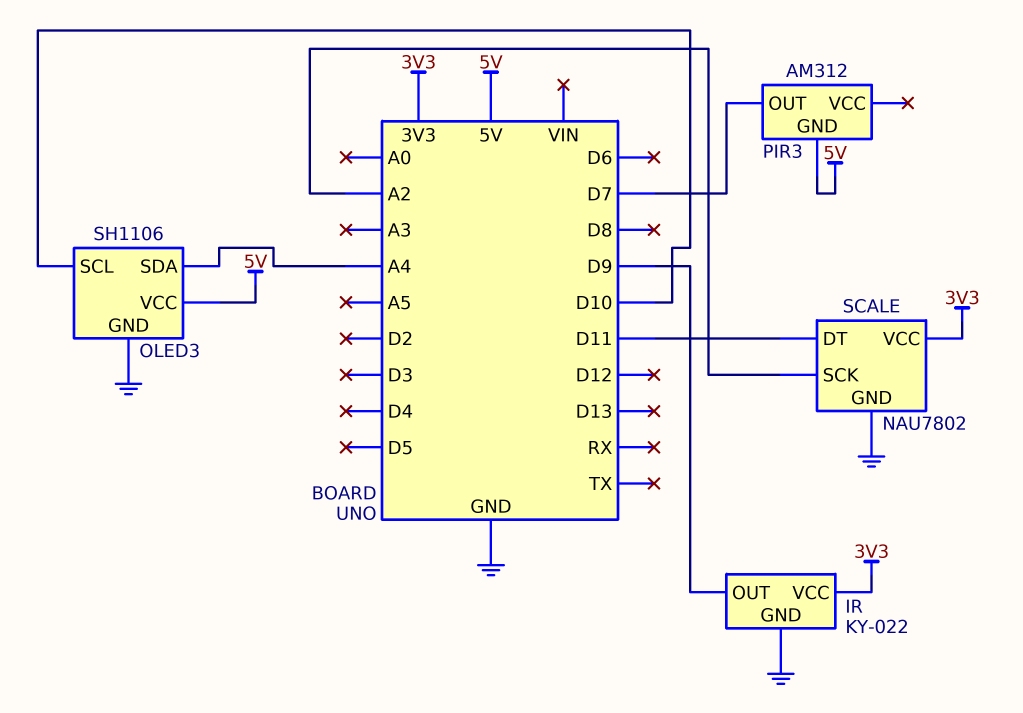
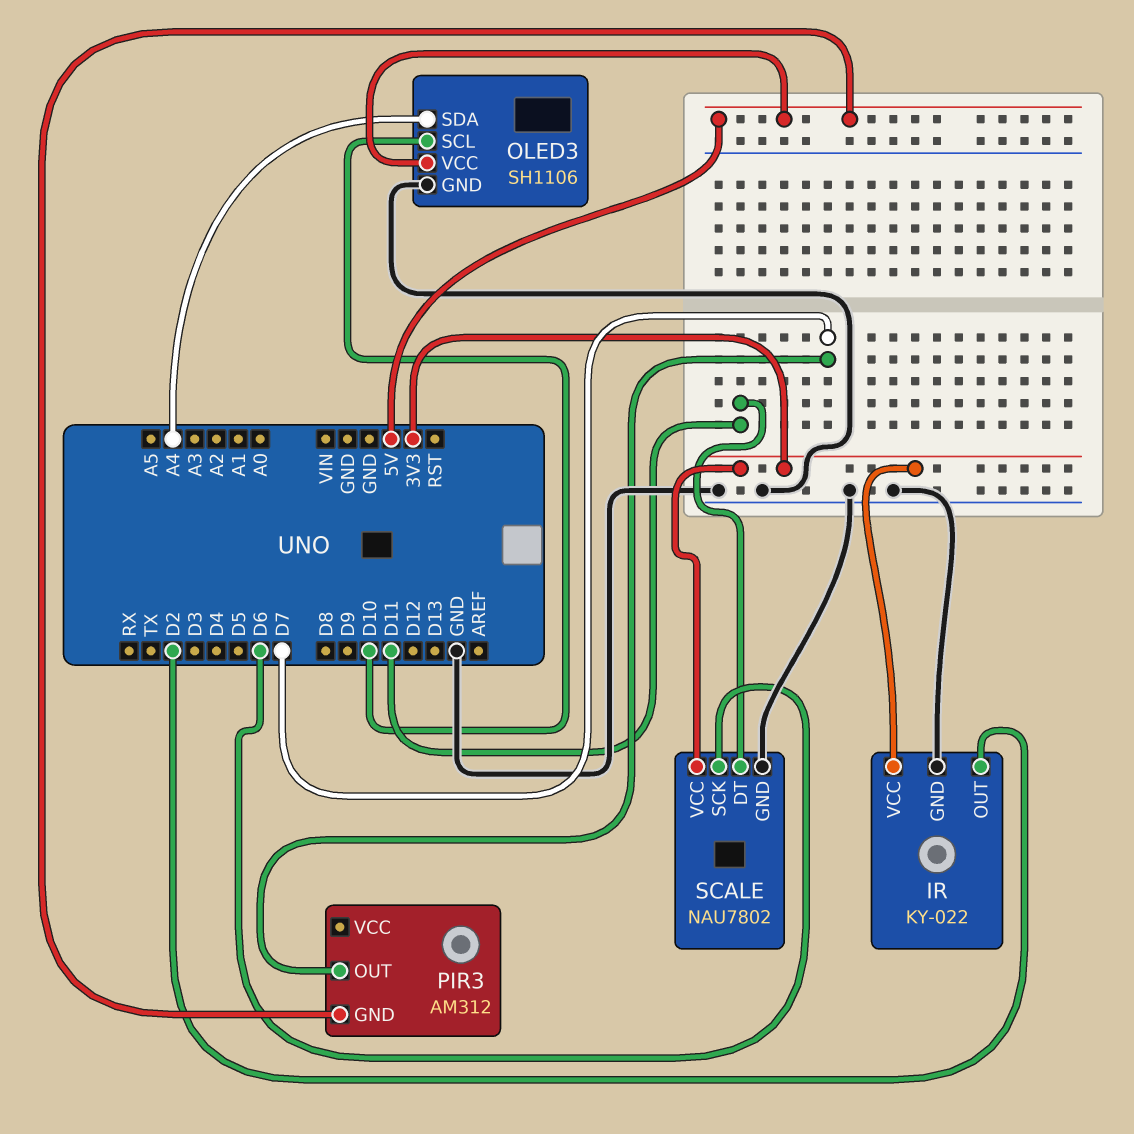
IR pin OUT: D9 -> D2
SCALE pin SCK: A2 -> D6

